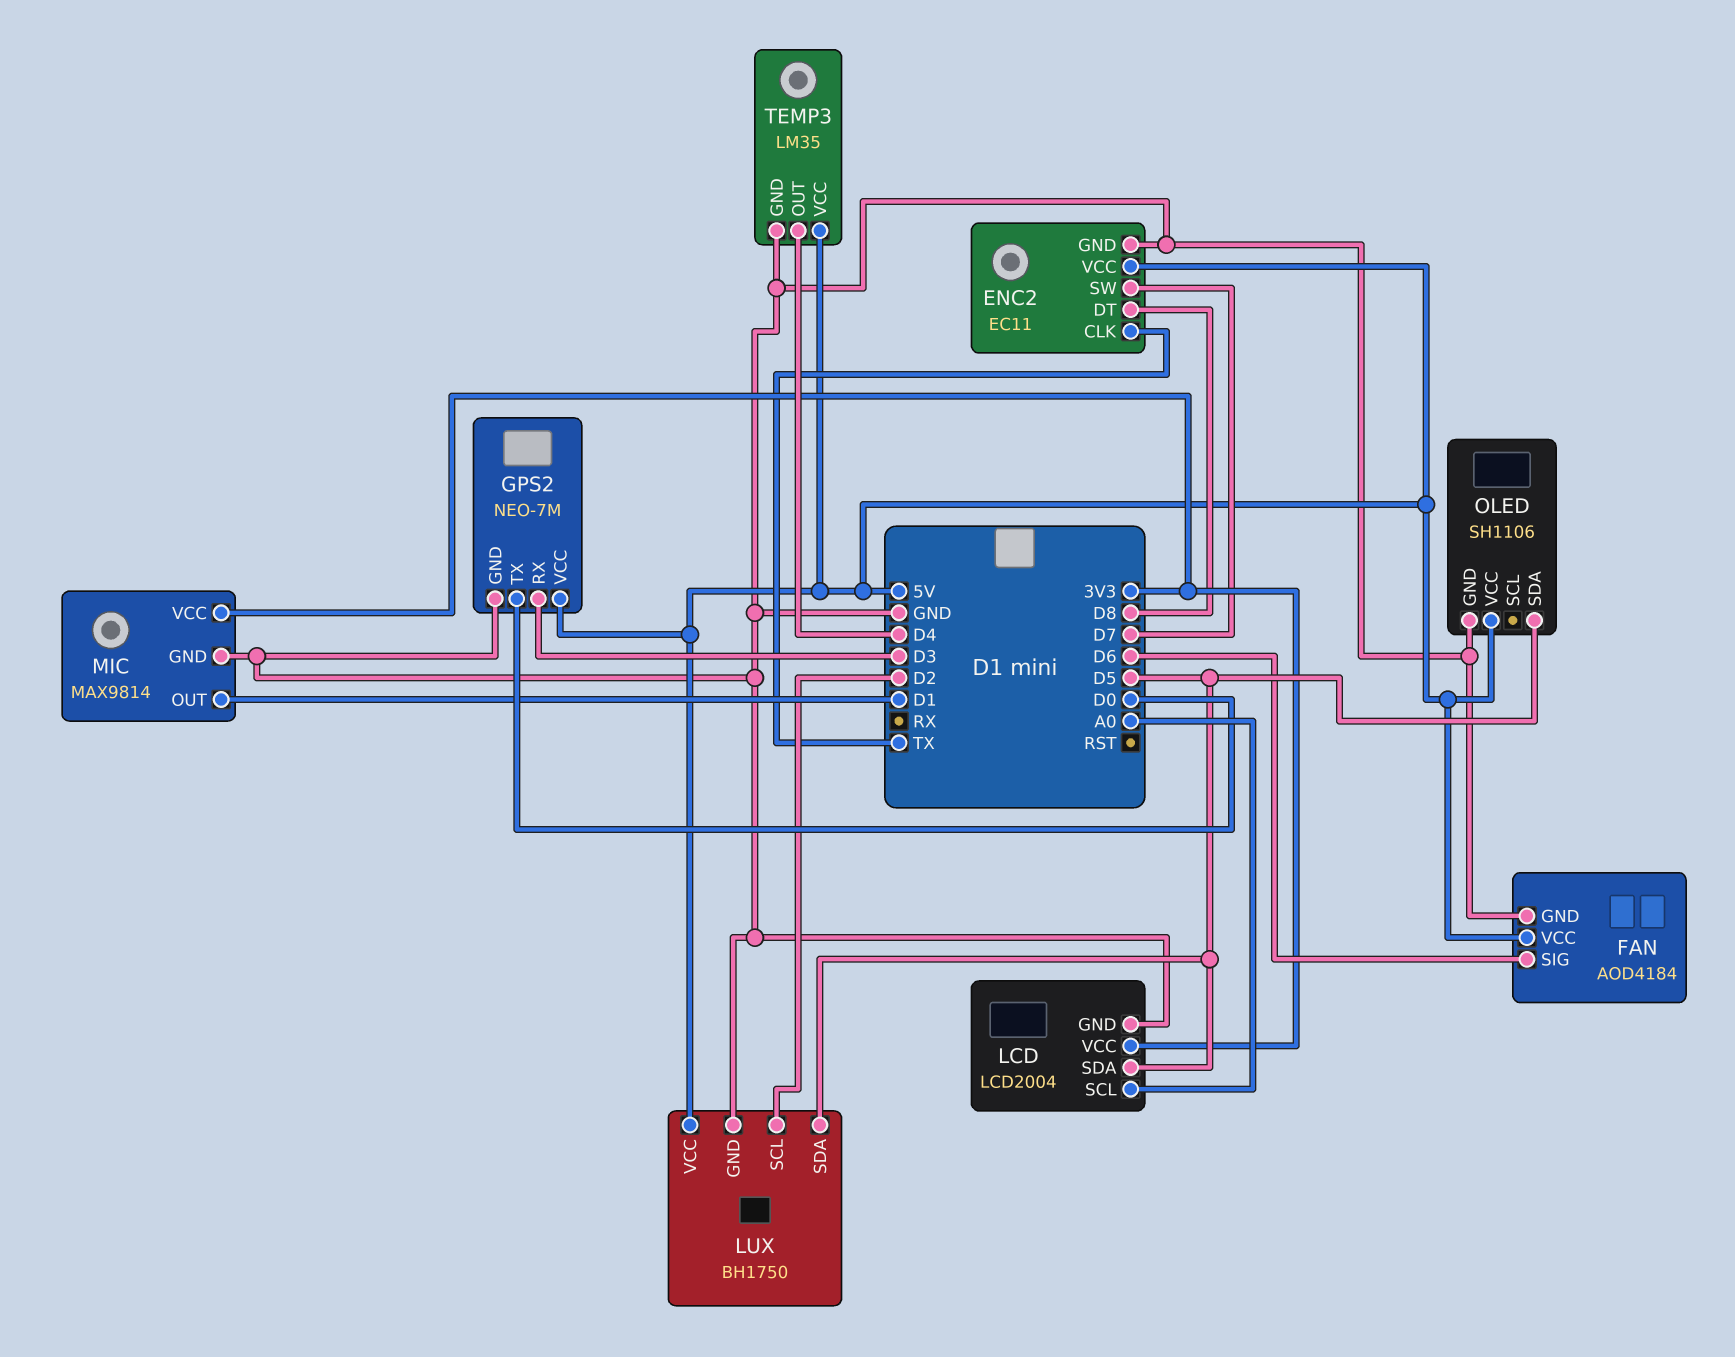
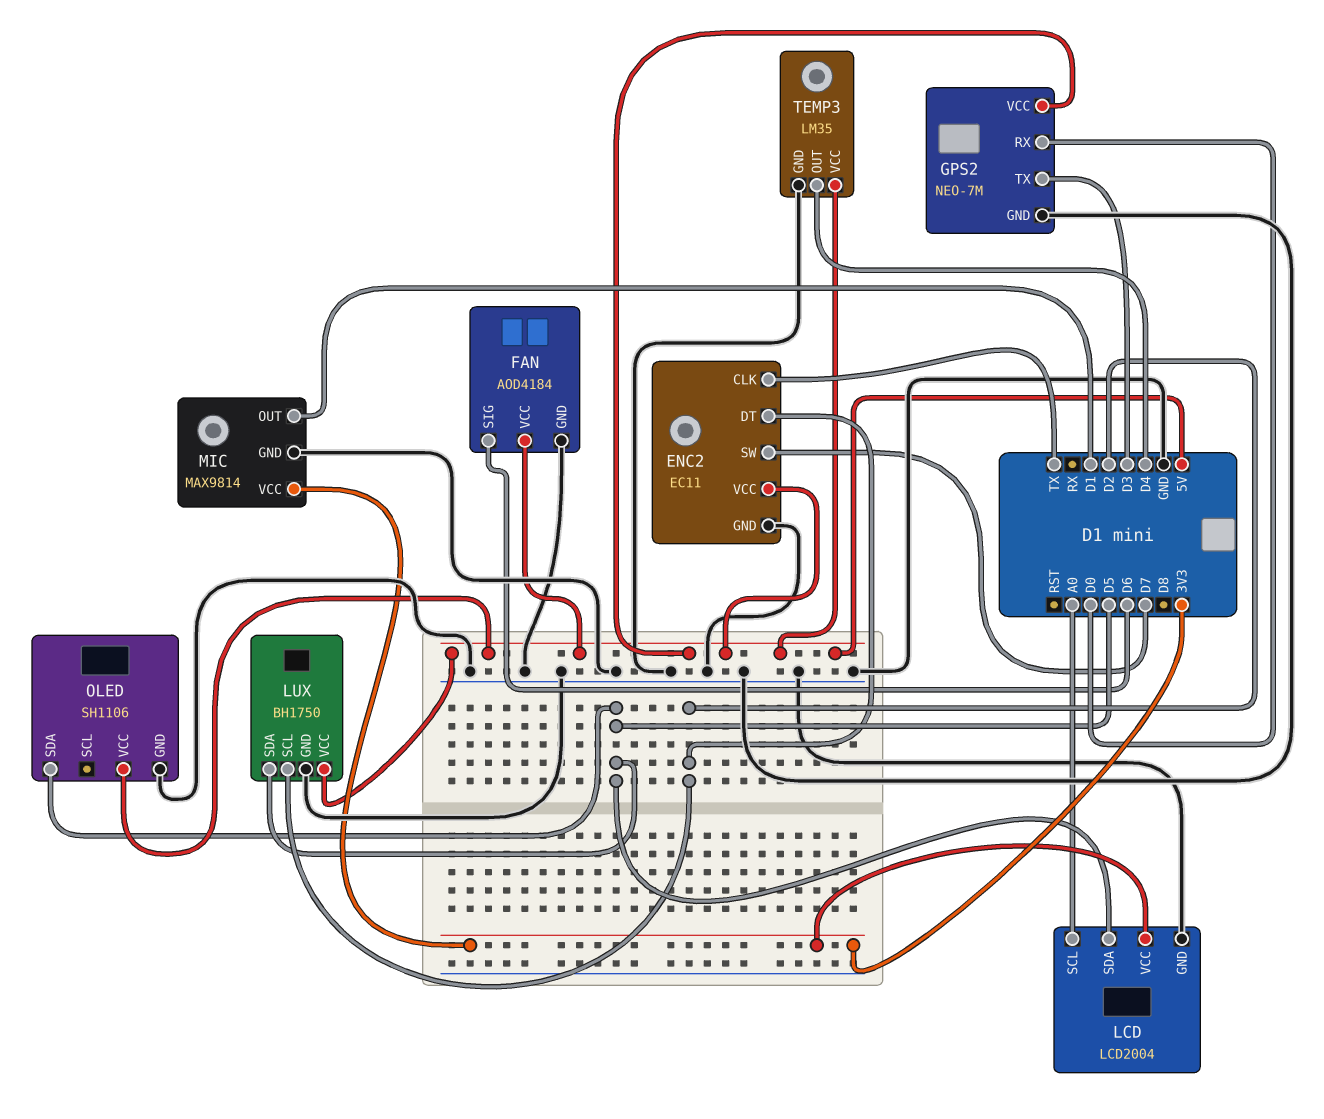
ENC2 pin DT: D8 -> D2
GPS2 pin RX: D3 -> D0
GPS2 pin TX: D0 -> D3

